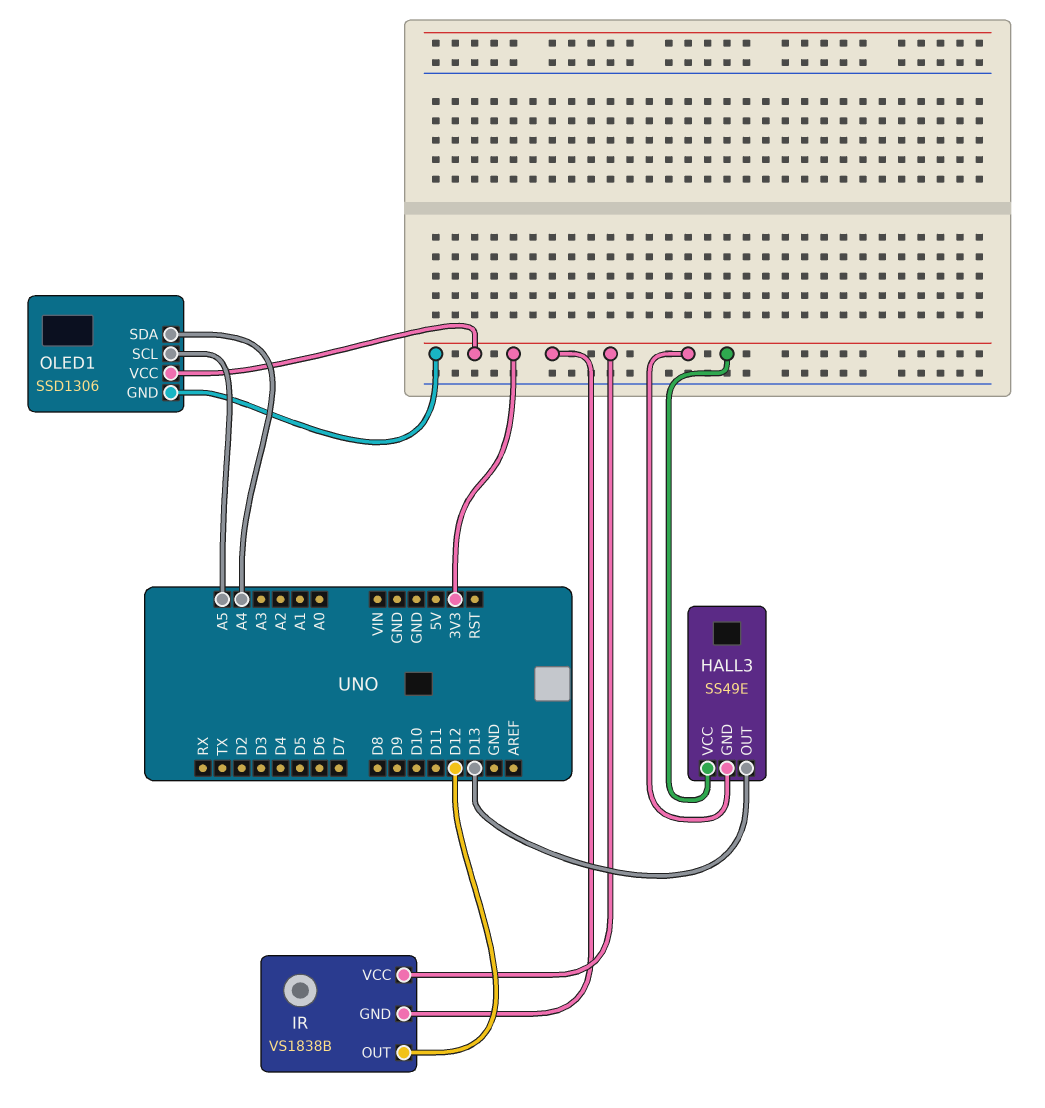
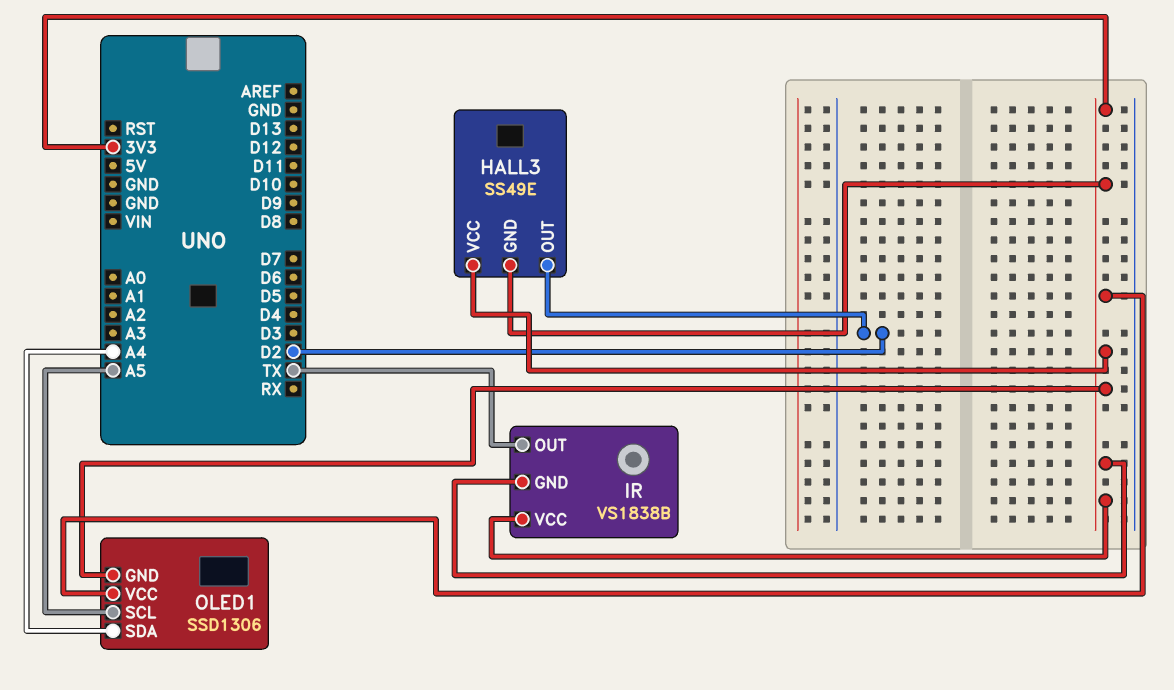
HALL3 pin OUT: D13 -> D2
IR pin OUT: D12 -> TX

